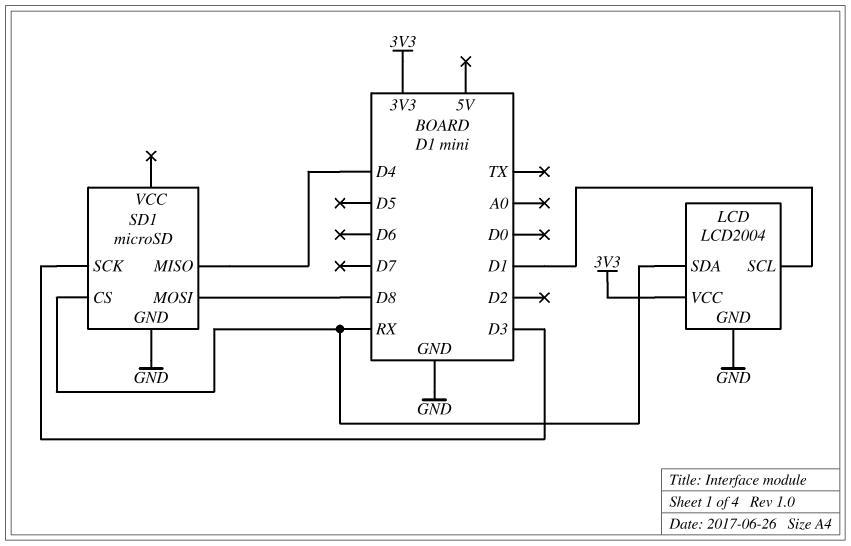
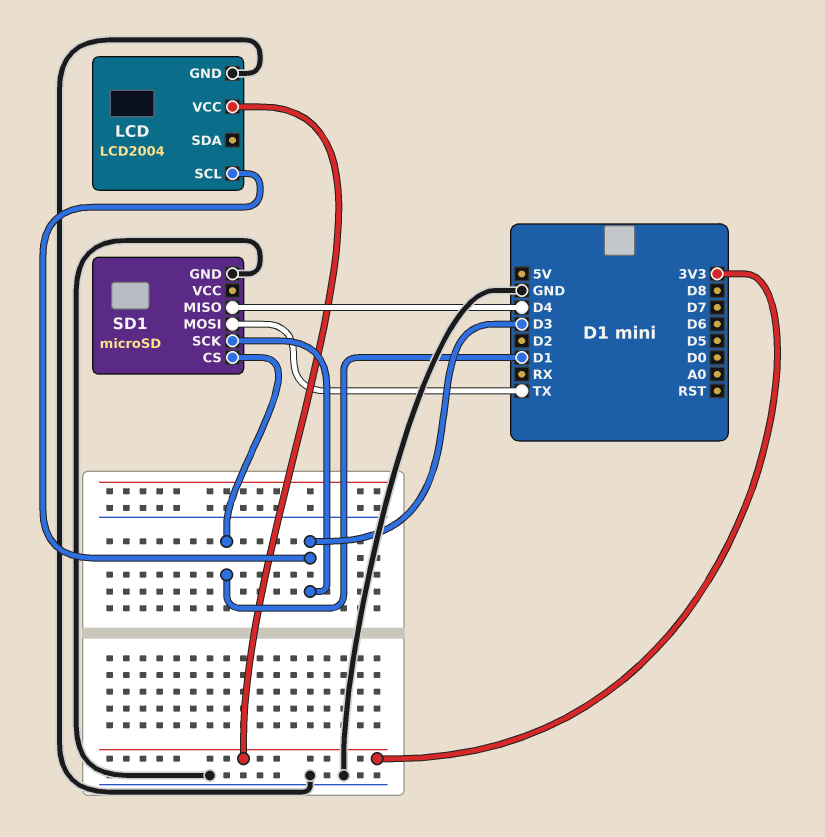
LCD pin SCL: D1 -> D3
LCD pin SDA: RX -> none
SD1 pin CS: RX -> D1
SD1 pin MOSI: D8 -> TX

